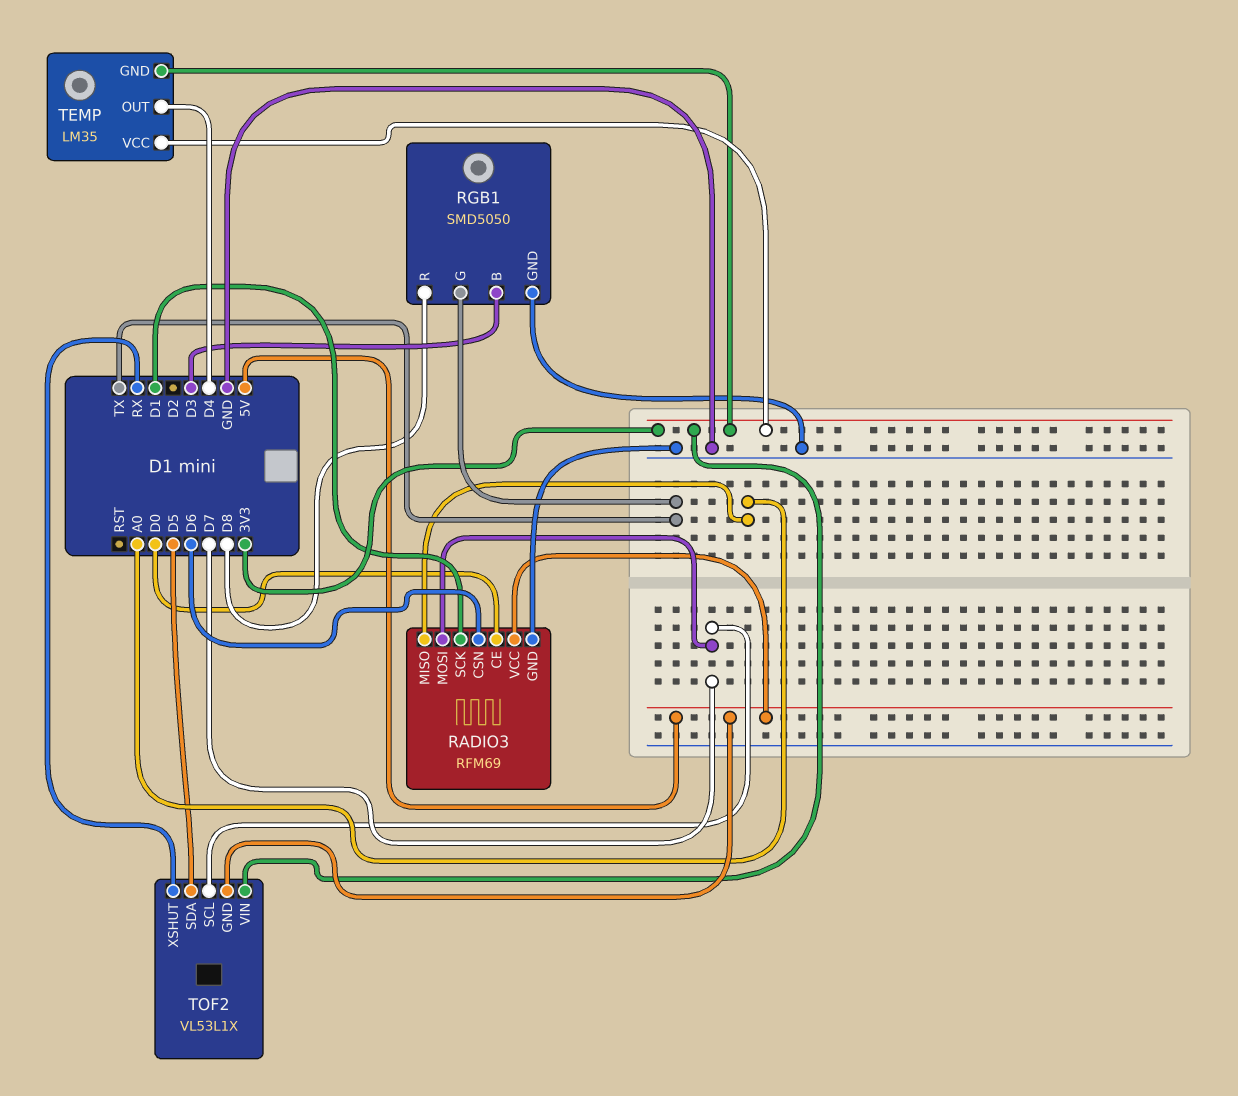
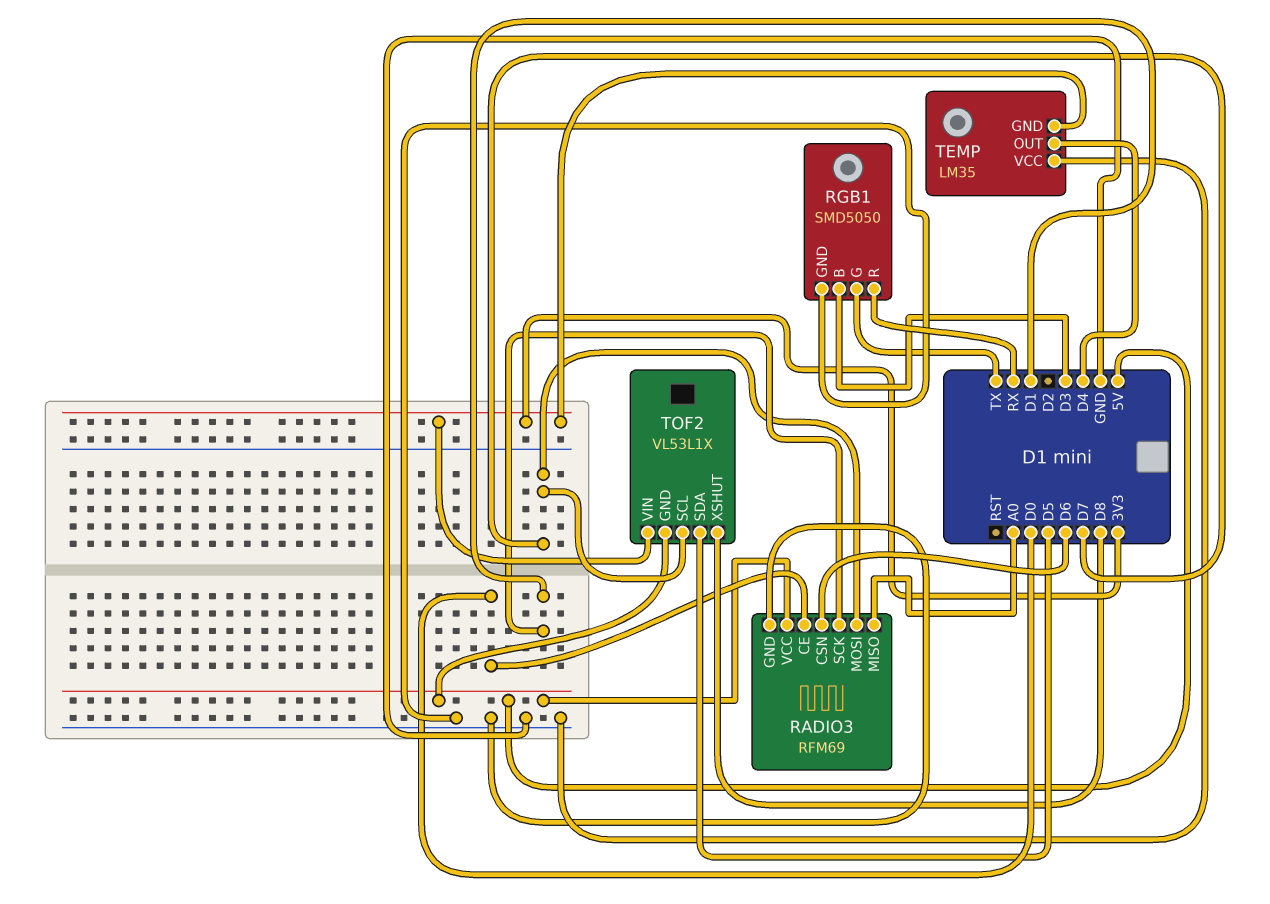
RGB1 pin R: D8 -> RX
TEMP pin VCC: 3V3 -> GND
TOF2 pin XSHUT: RX -> D8

